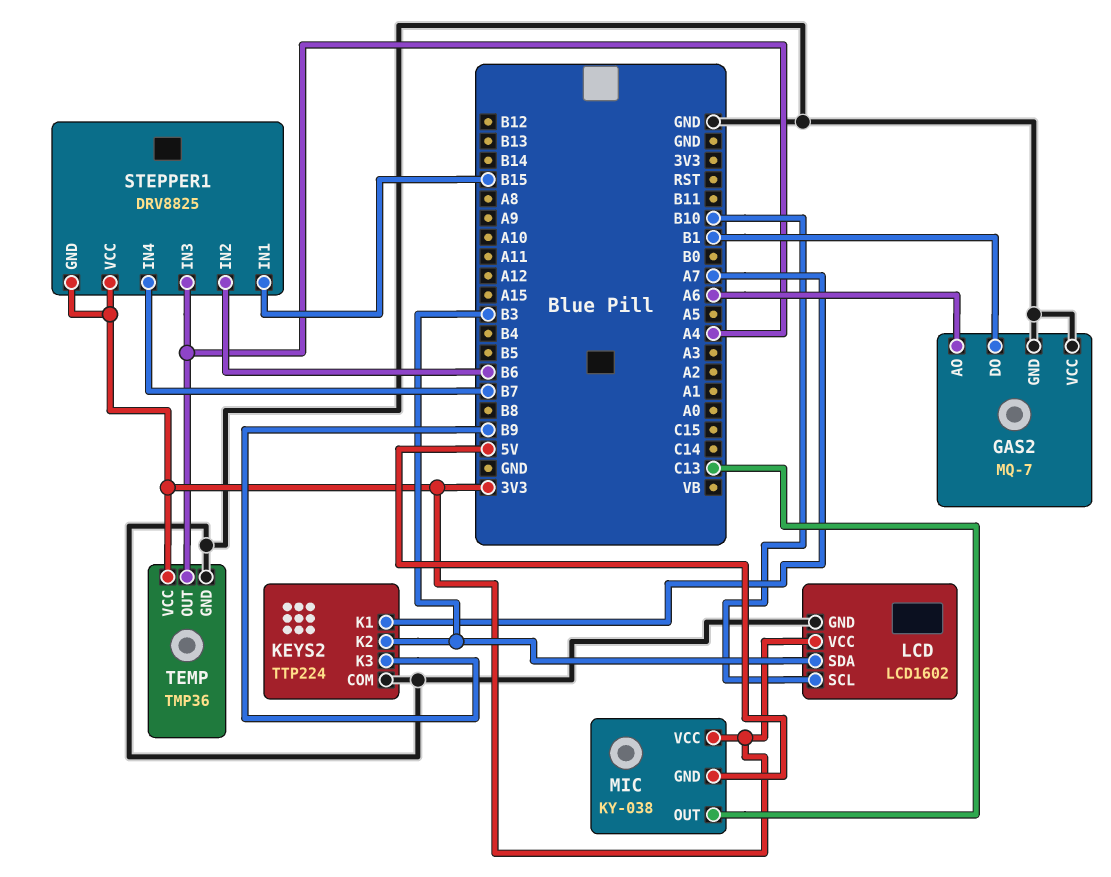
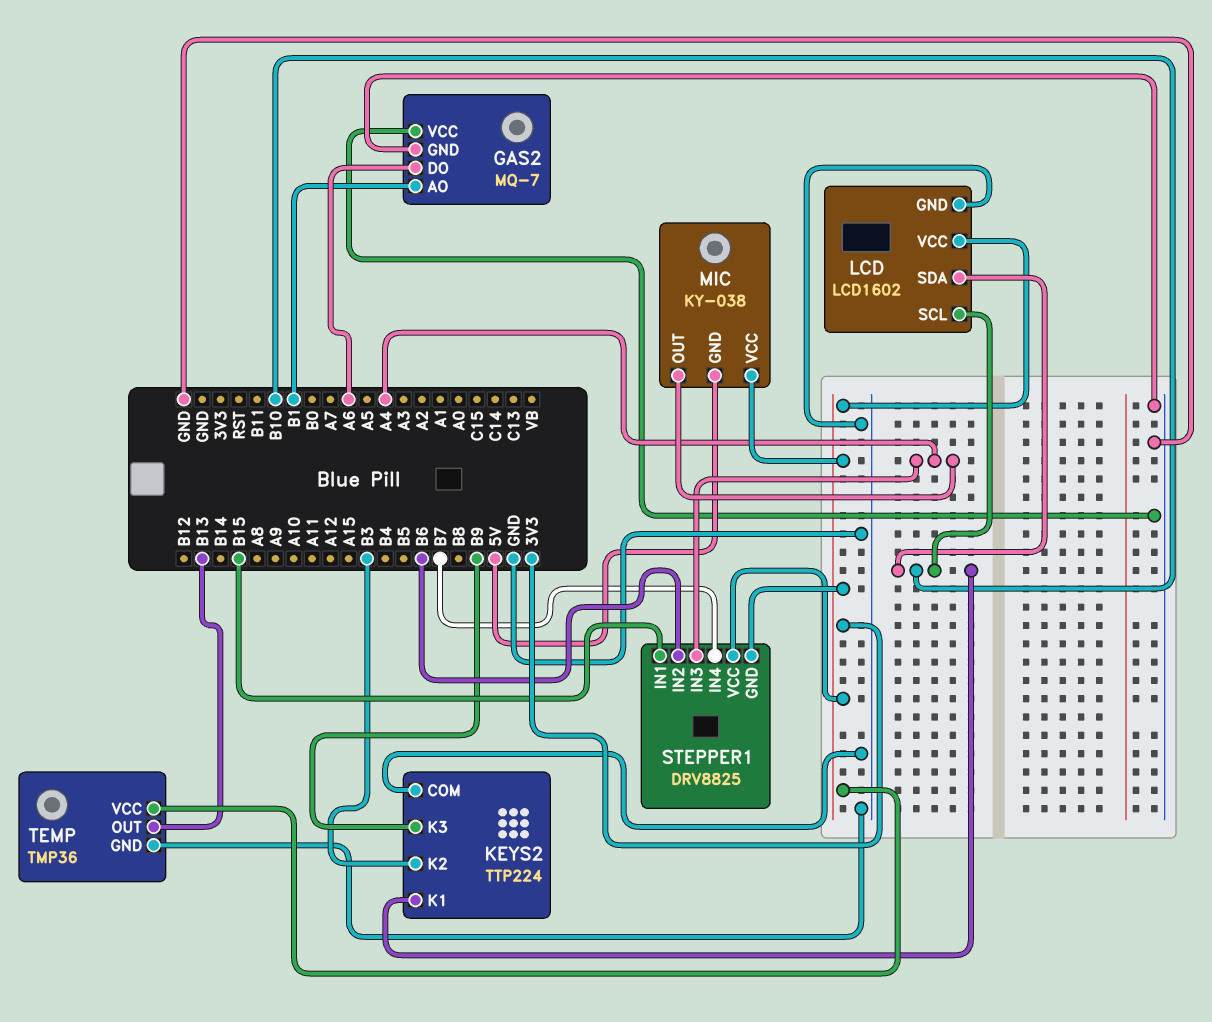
GAS2 pin AO: A6 -> B1
GAS2 pin DO: B1 -> A6
KEYS2 pin K1: A7 -> B10
LCD pin SDA: B3 -> B10
MIC pin OUT: C13 -> A4
TEMP pin OUT: A4 -> B13

